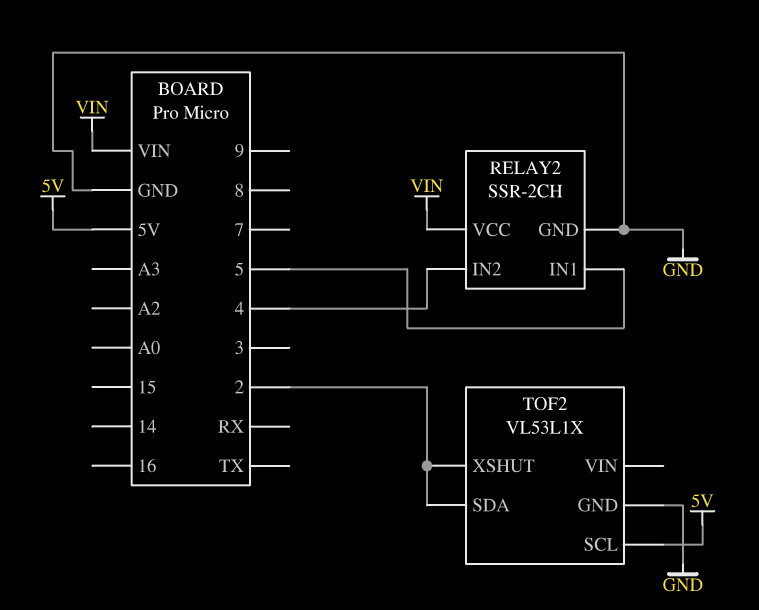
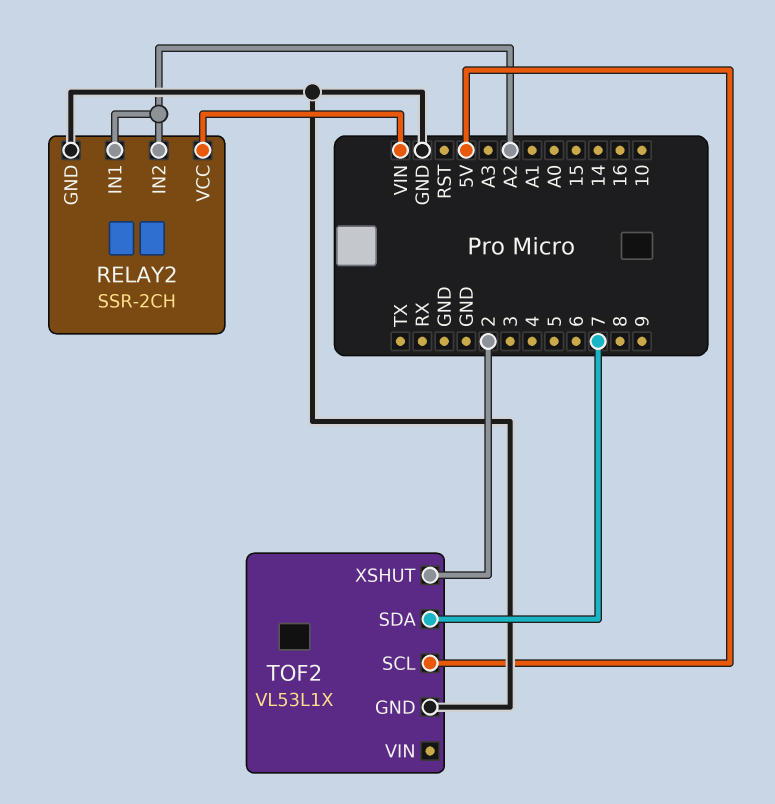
RELAY2 pin IN1: 5 -> A2
RELAY2 pin IN2: 4 -> A2
TOF2 pin SDA: 2 -> 7

